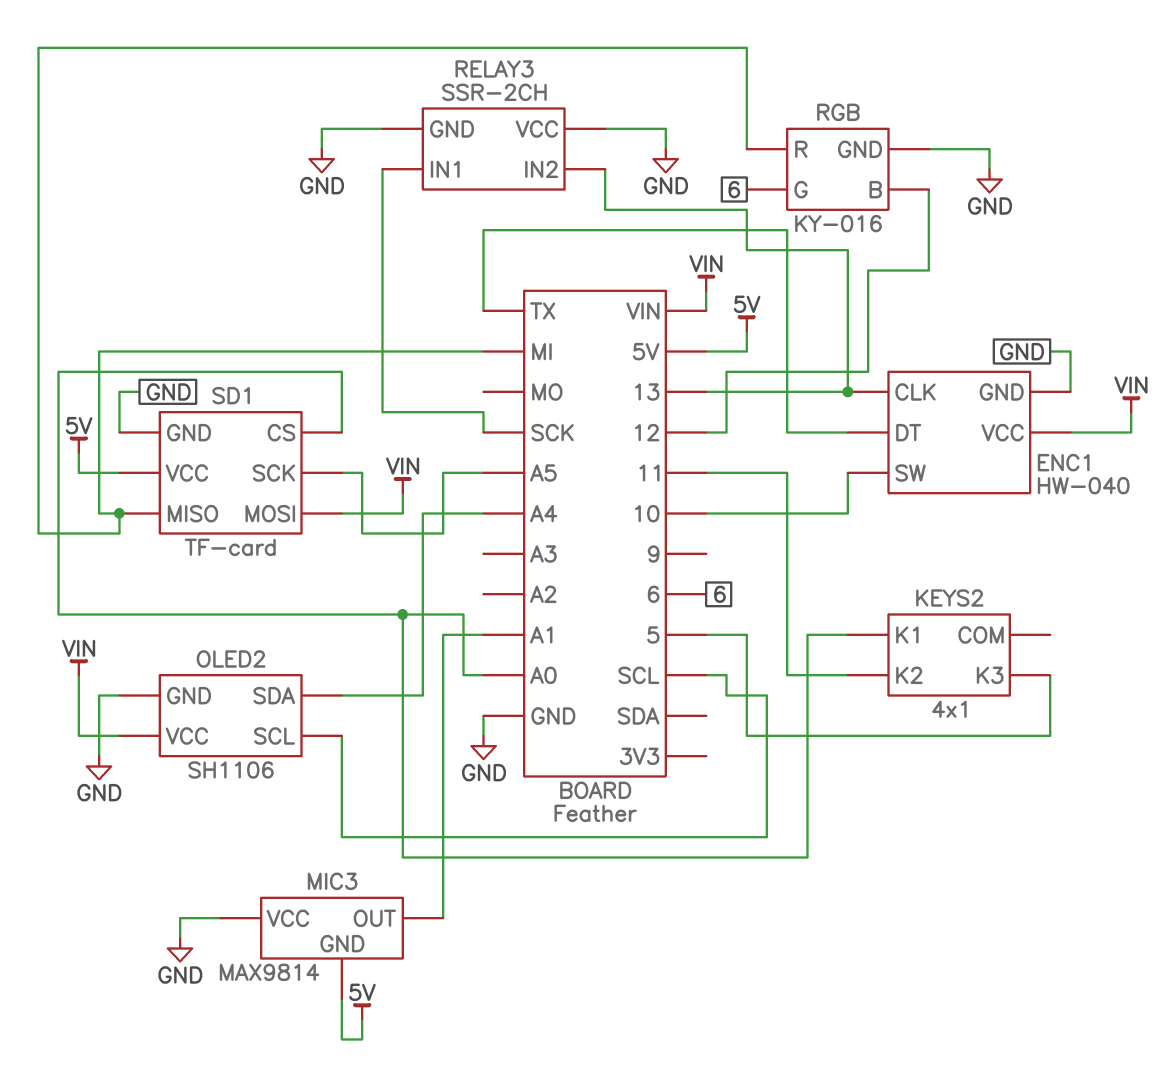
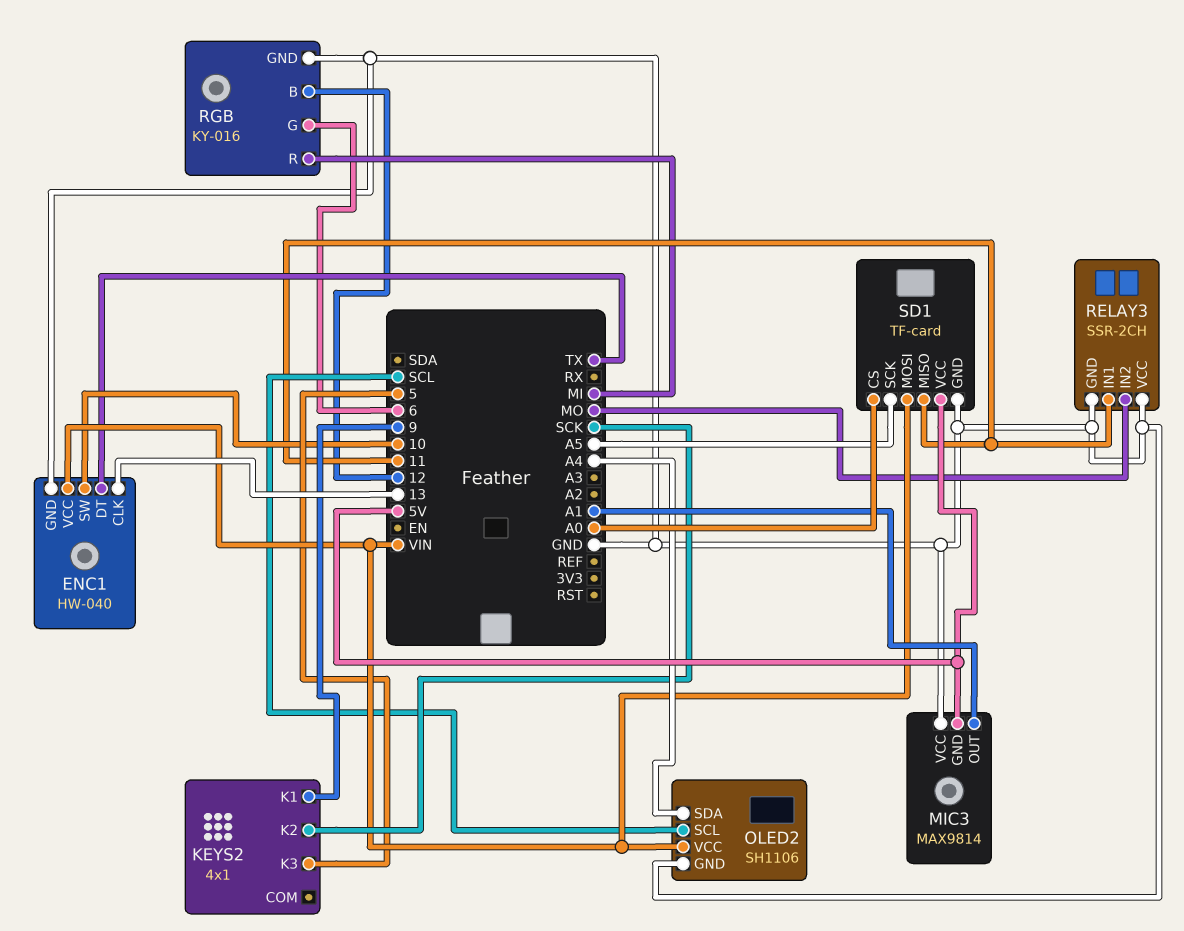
KEYS2 pin K1: A0 -> 9
KEYS2 pin K2: 11 -> SCK
RELAY3 pin IN1: SCK -> 11
RELAY3 pin IN2: 13 -> MO
SD1 pin MISO: MI -> 11

